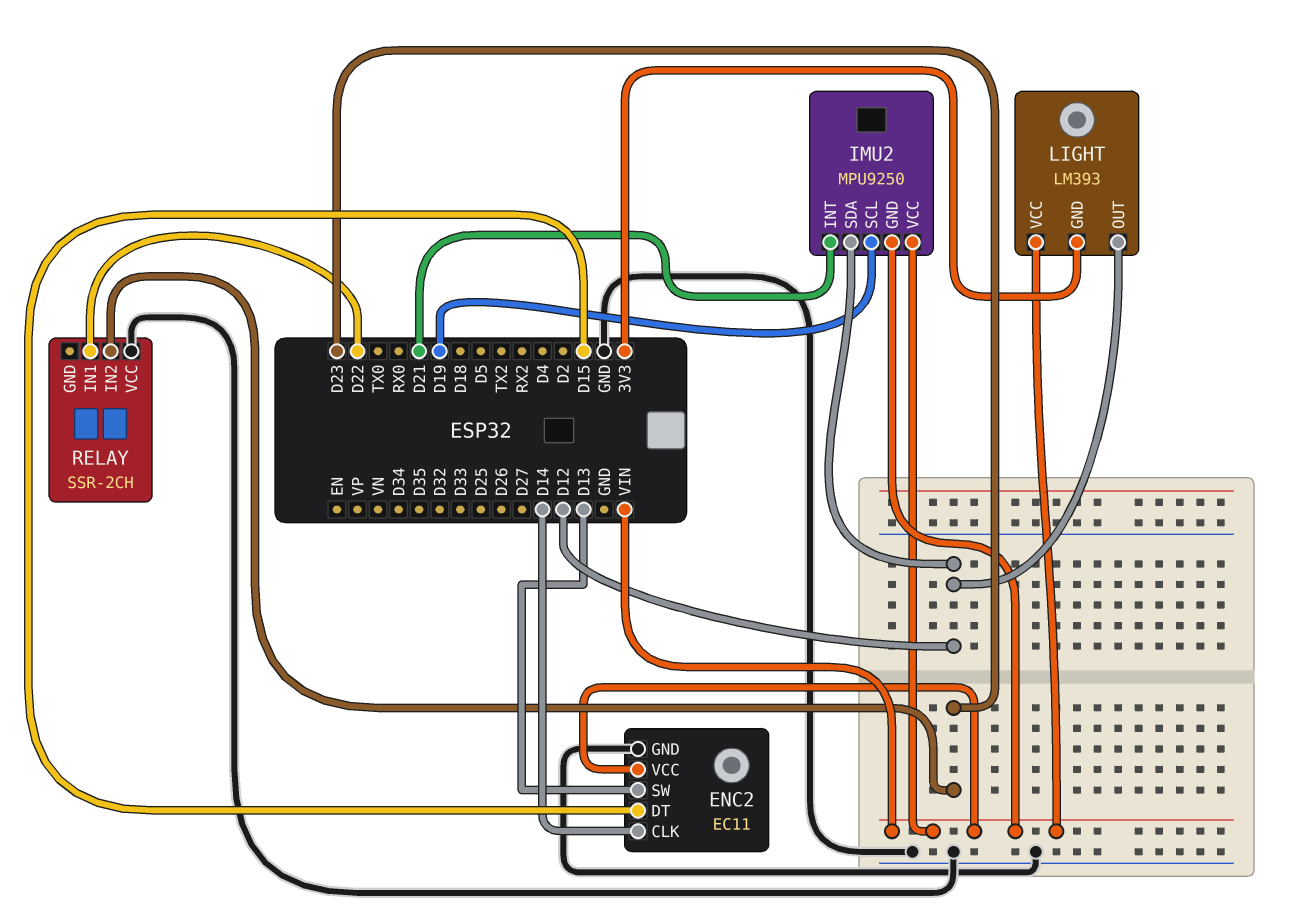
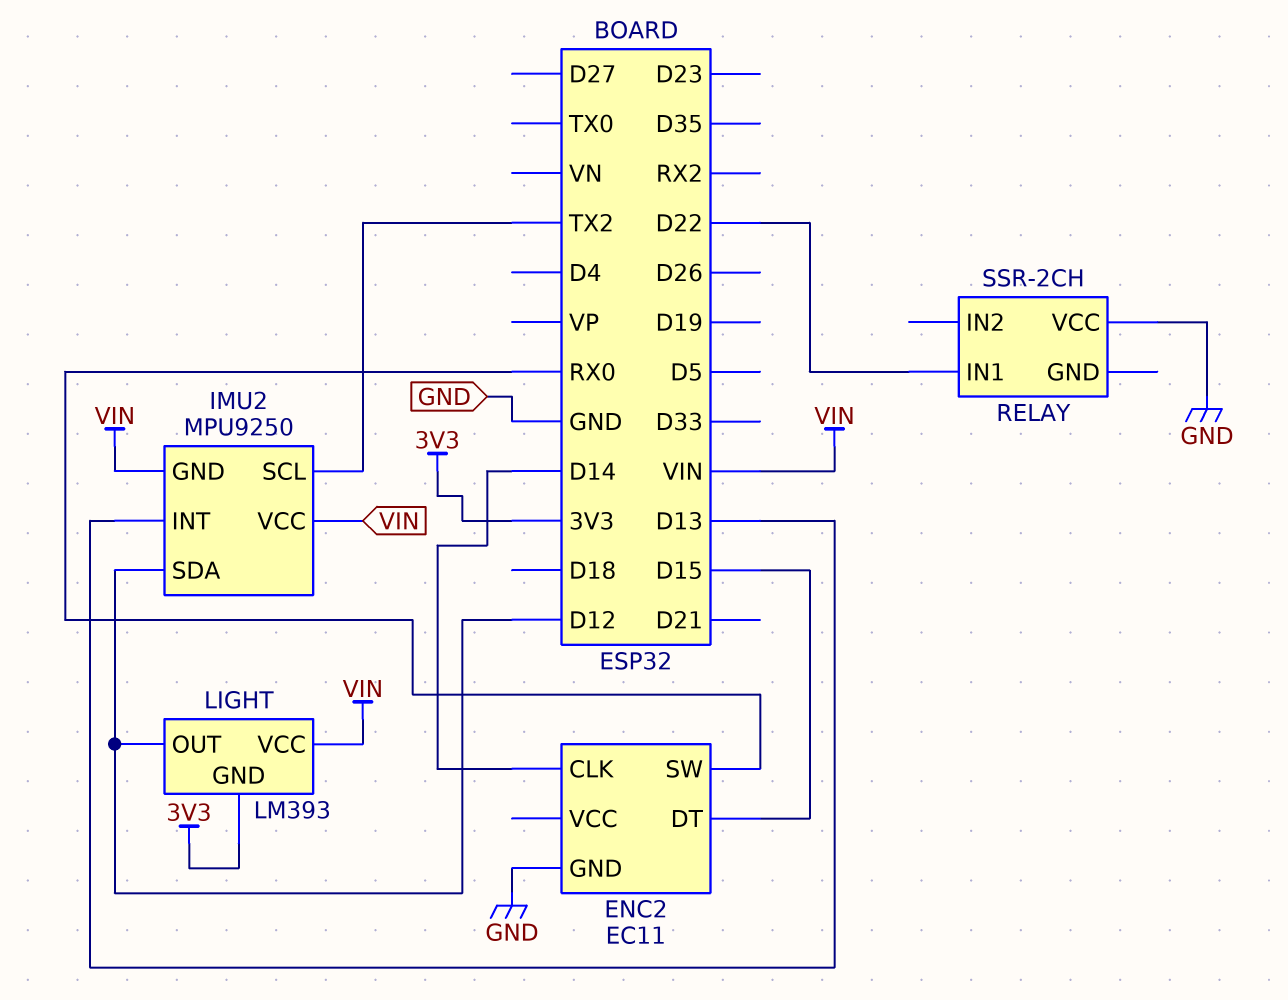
ENC2 pin SW: D13 -> RX0
ENC2 pin VCC: VIN -> none
IMU2 pin INT: D21 -> D13
IMU2 pin SCL: D19 -> TX2
RELAY pin IN2: D23 -> none

